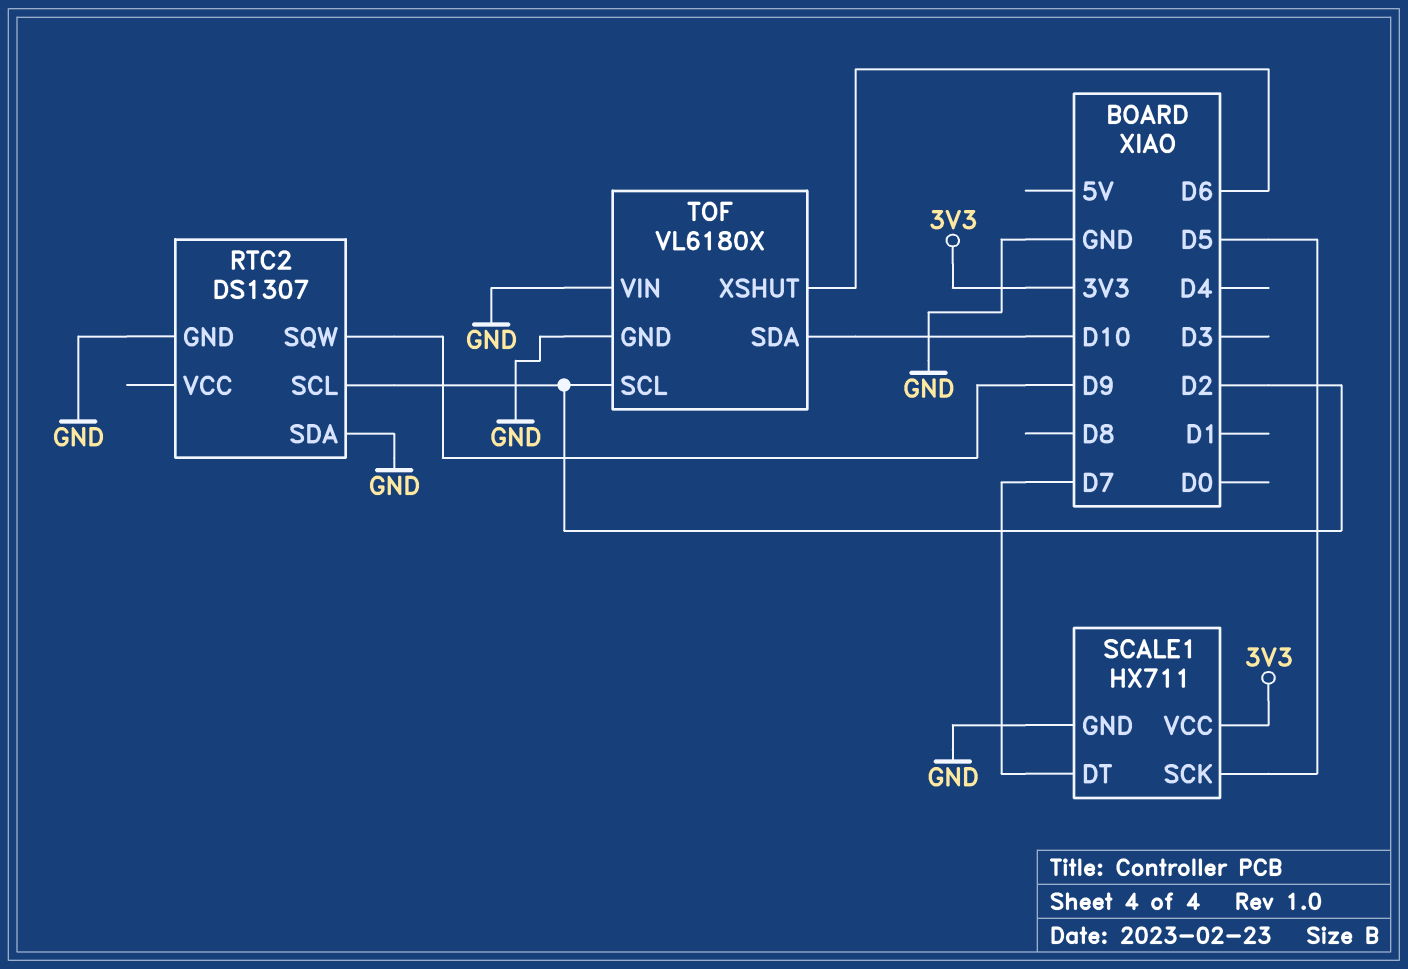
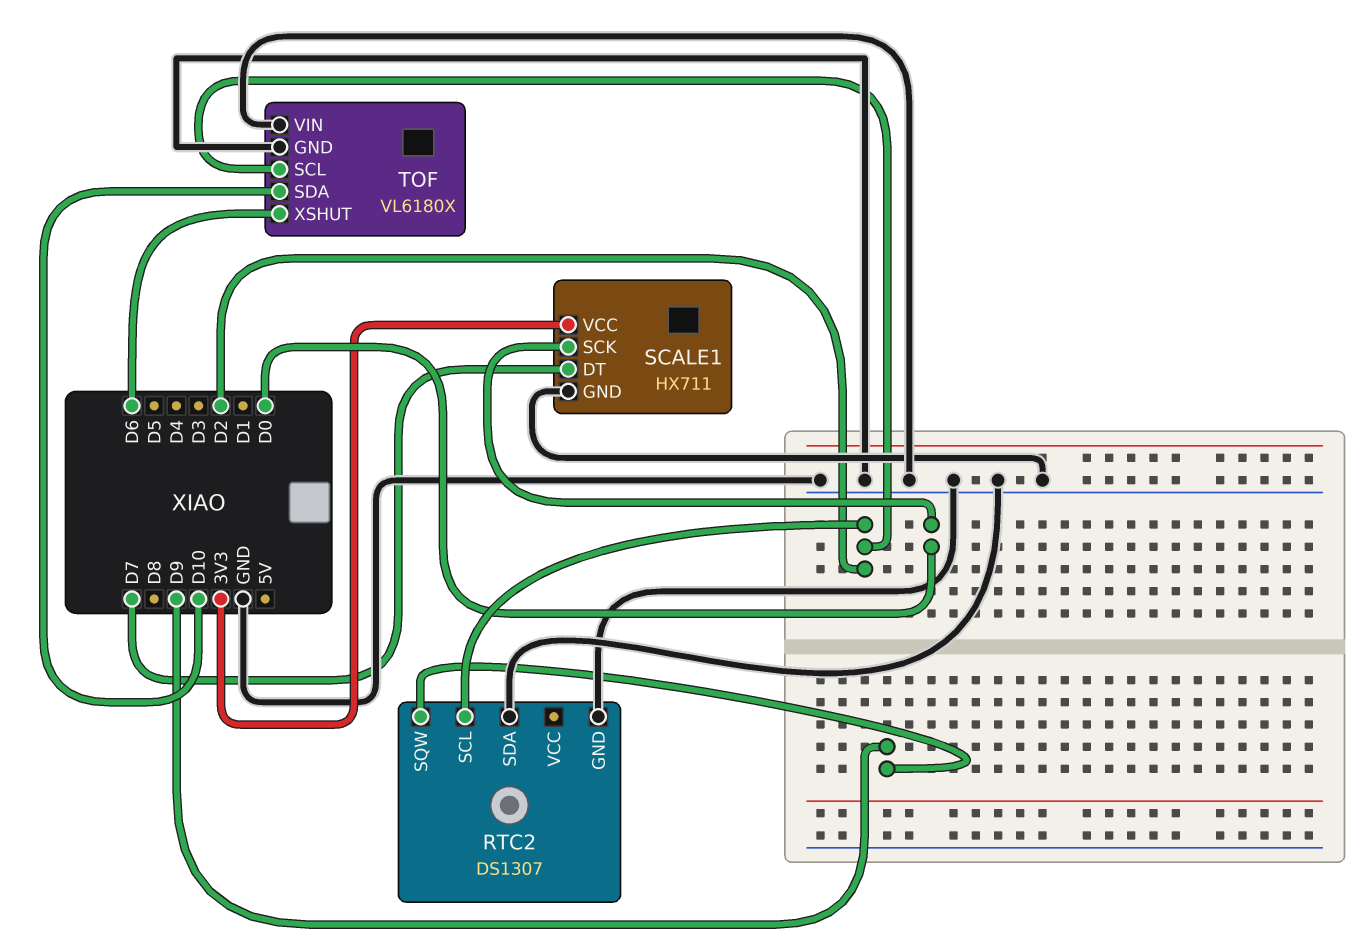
SCALE1 pin SCK: D5 -> D0

